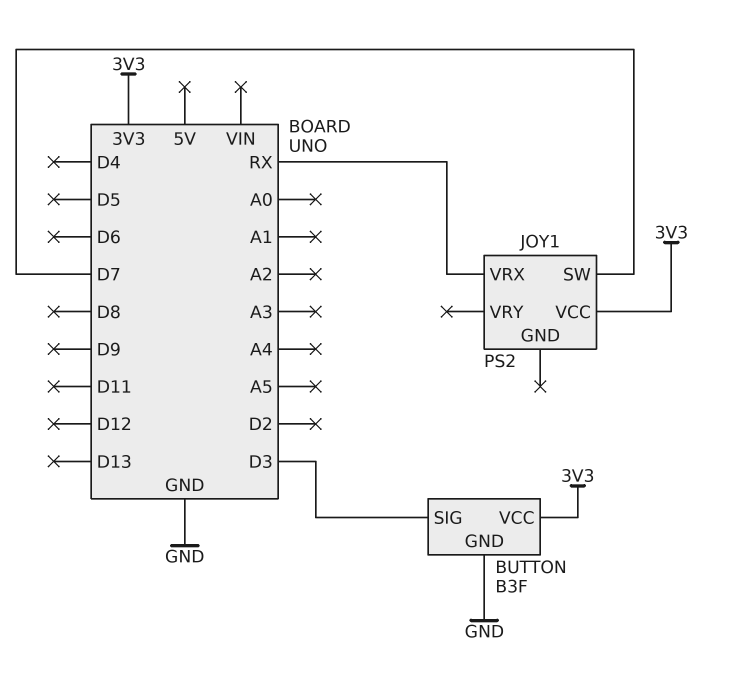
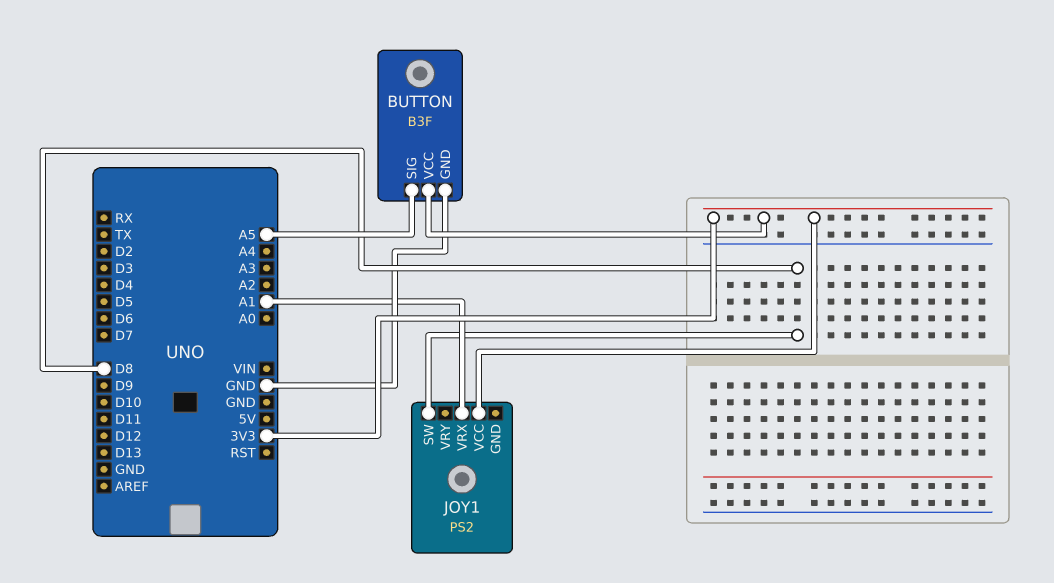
BUTTON pin SIG: D3 -> A5
JOY1 pin SW: D7 -> D8
JOY1 pin VRX: RX -> A1

